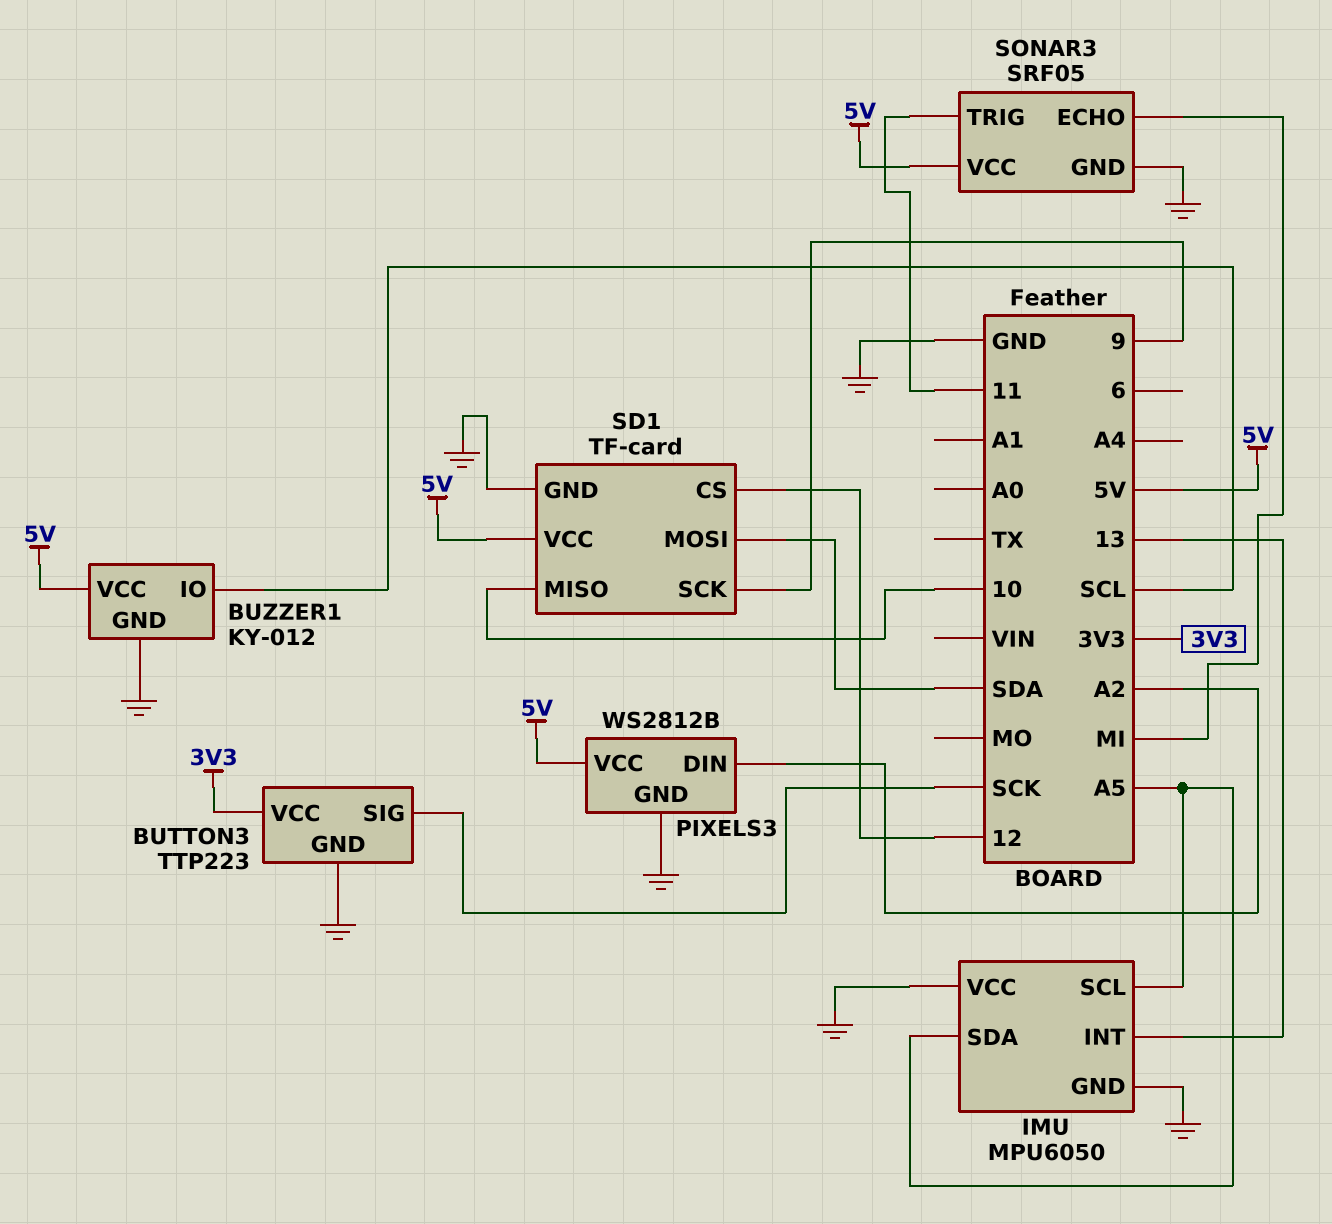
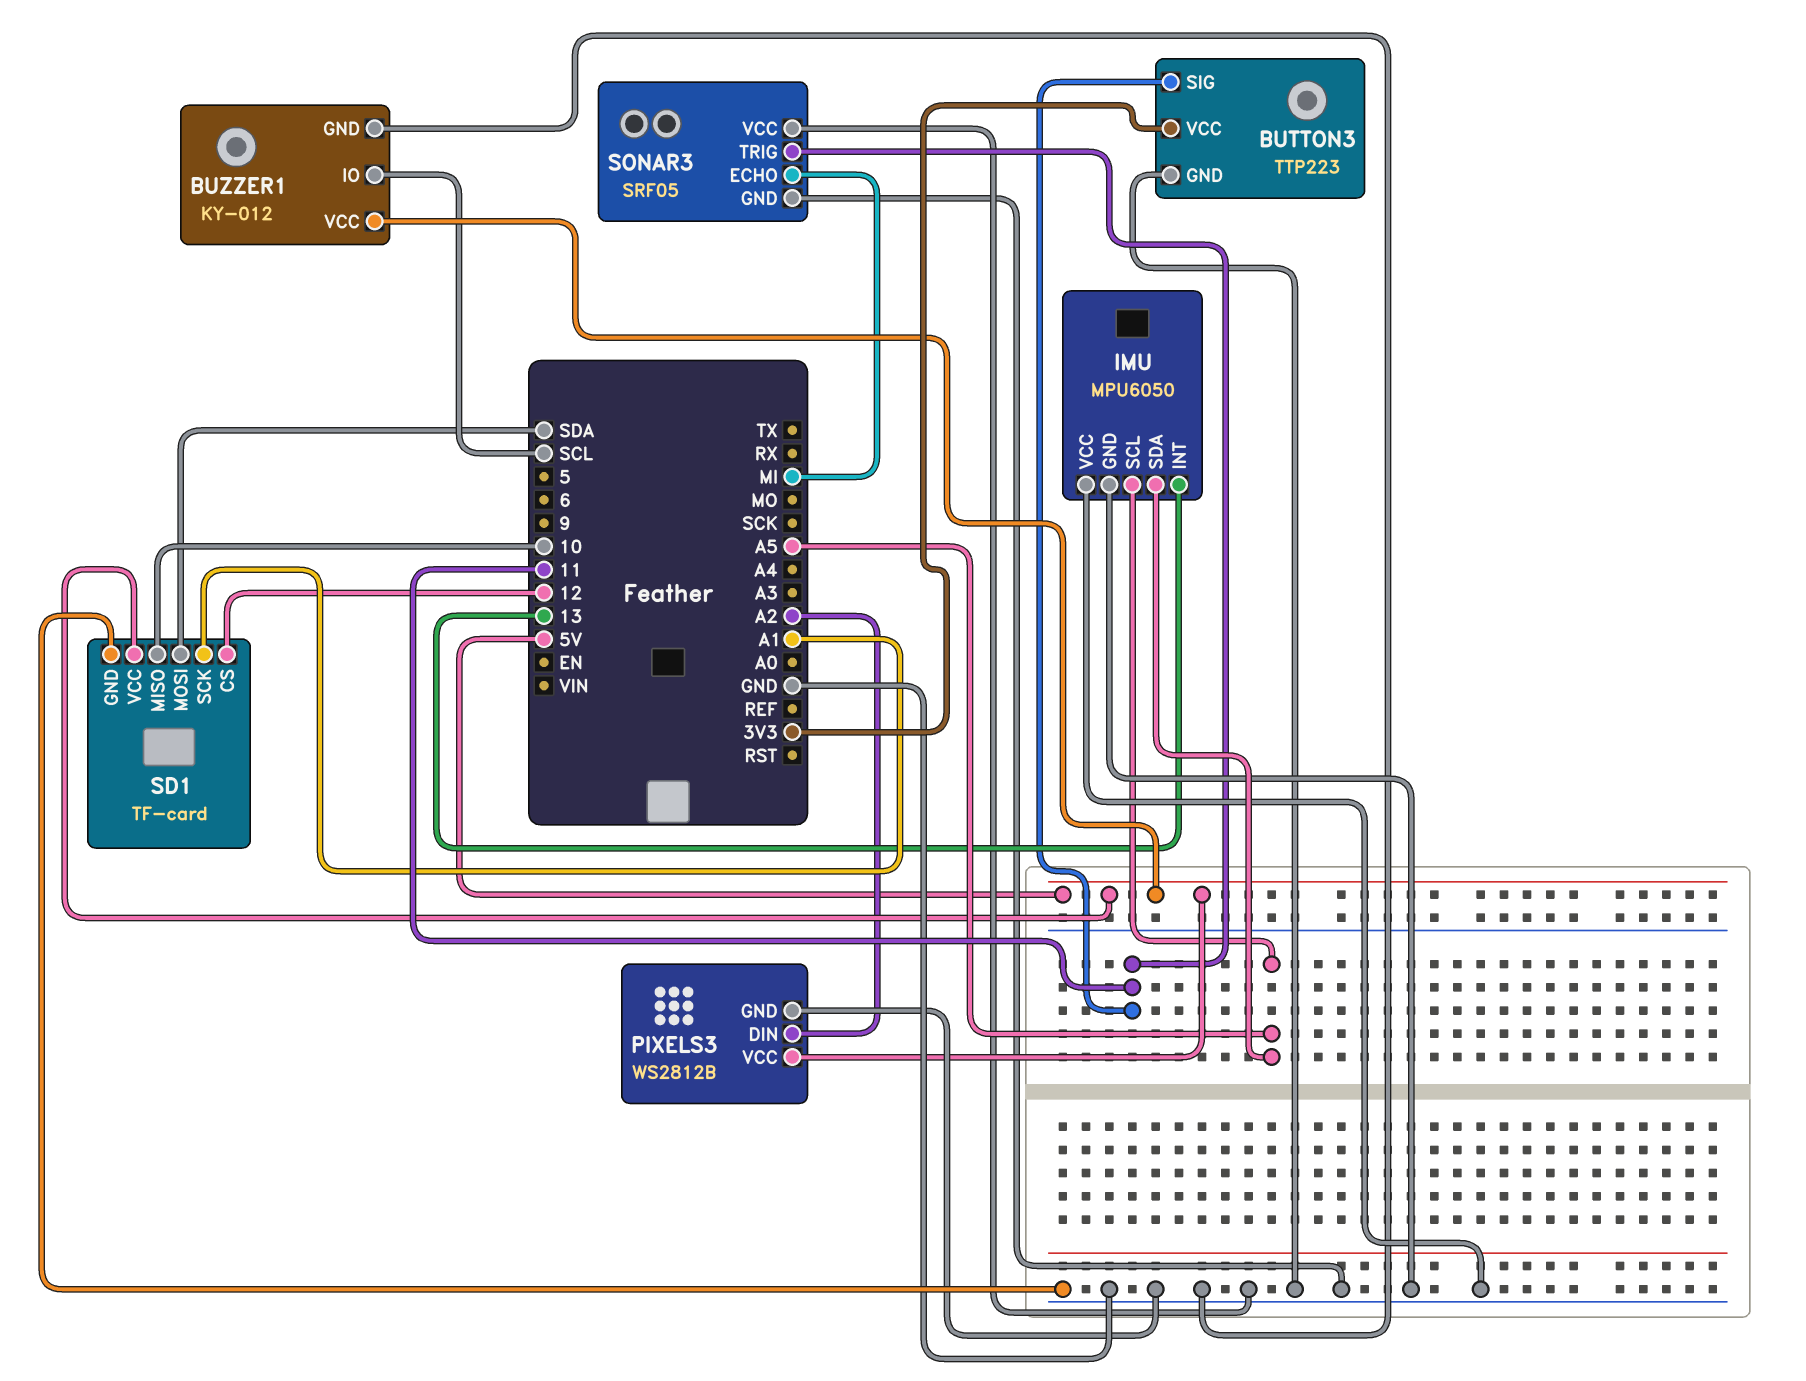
BUTTON3 pin SIG: SCK -> 11
SD1 pin SCK: 9 -> A1
SONAR3 pin VCC: 5V -> GND

